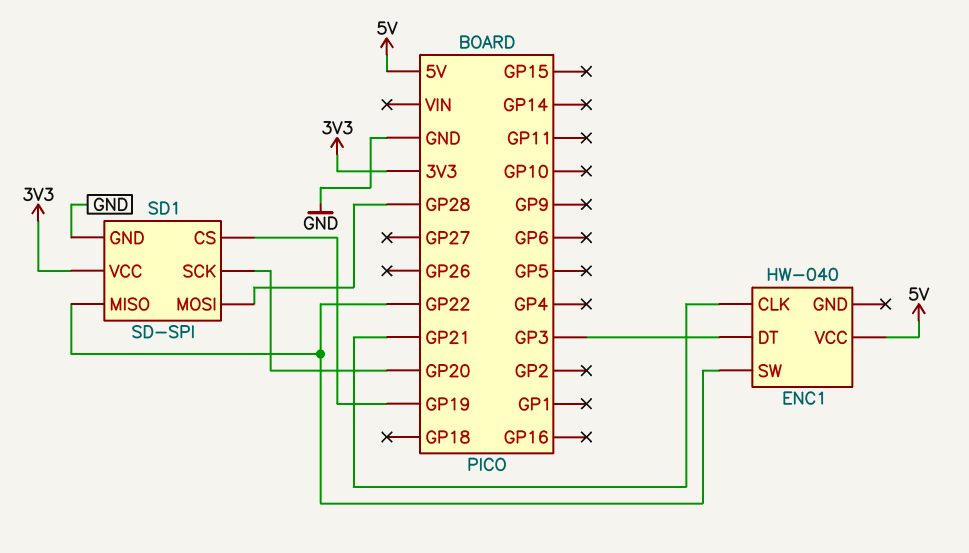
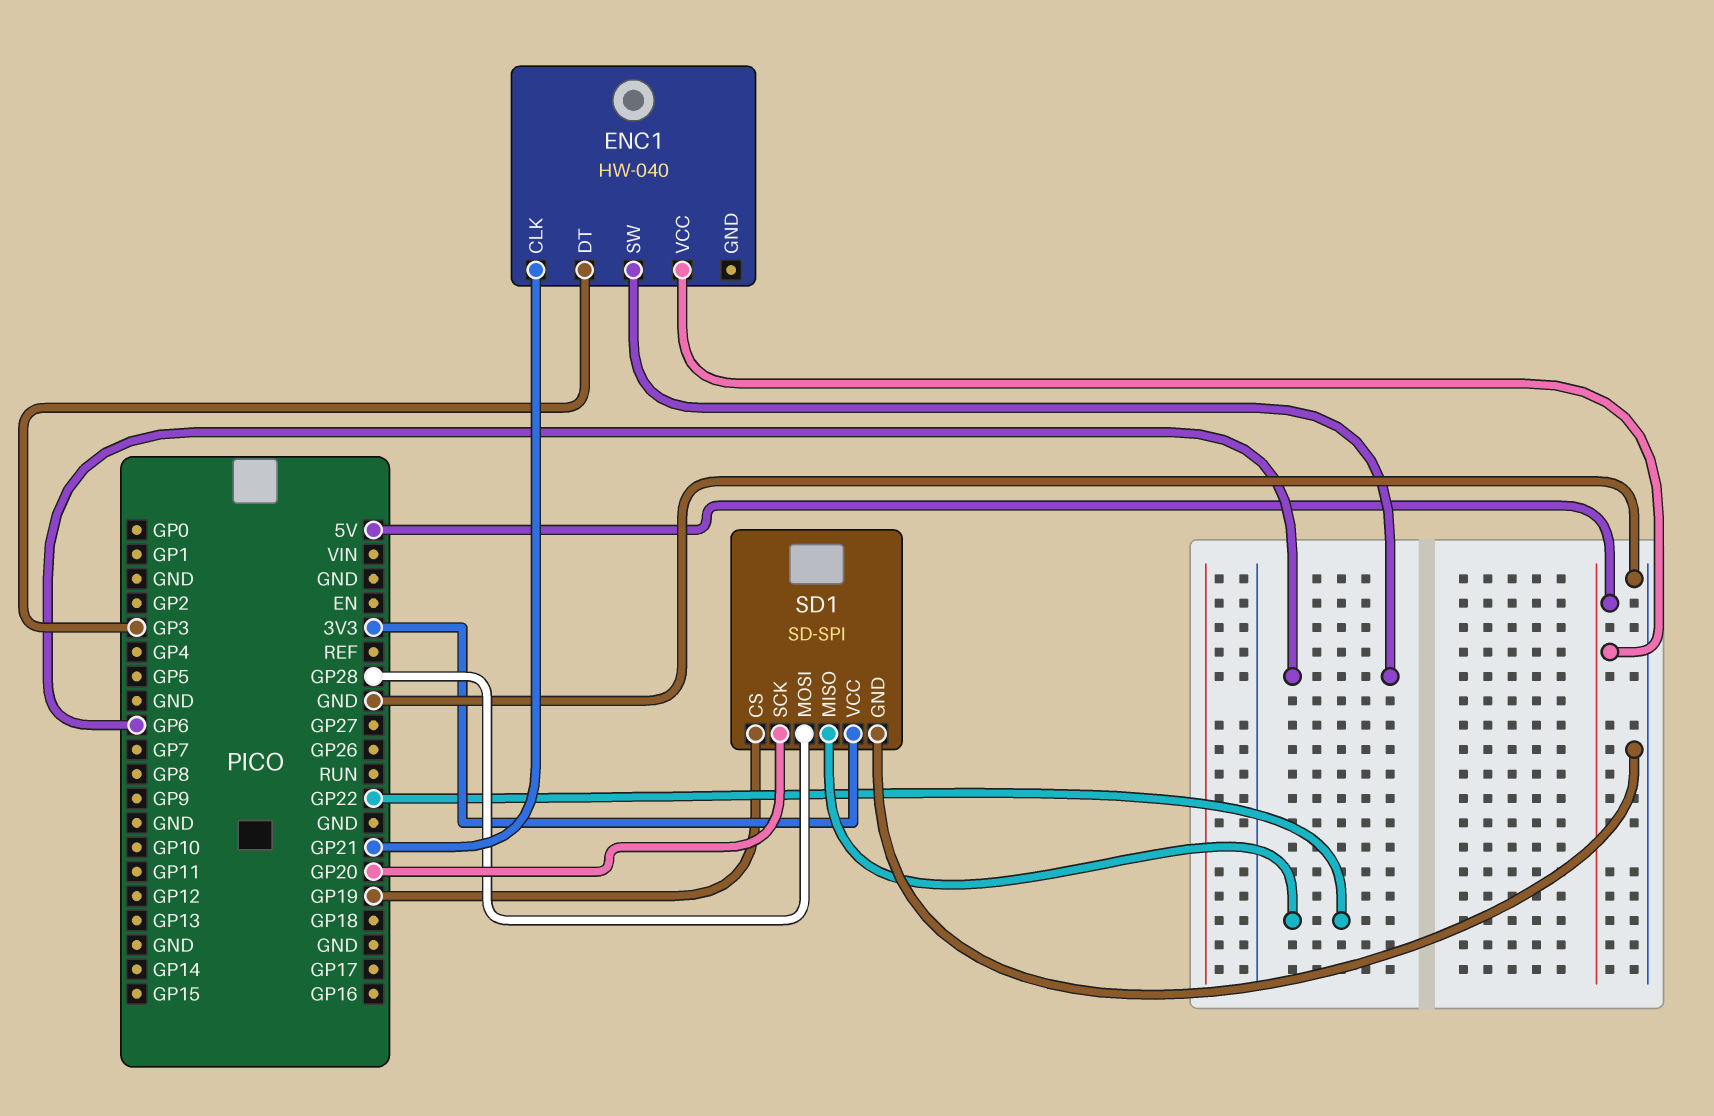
ENC1 pin SW: GP22 -> GP6

